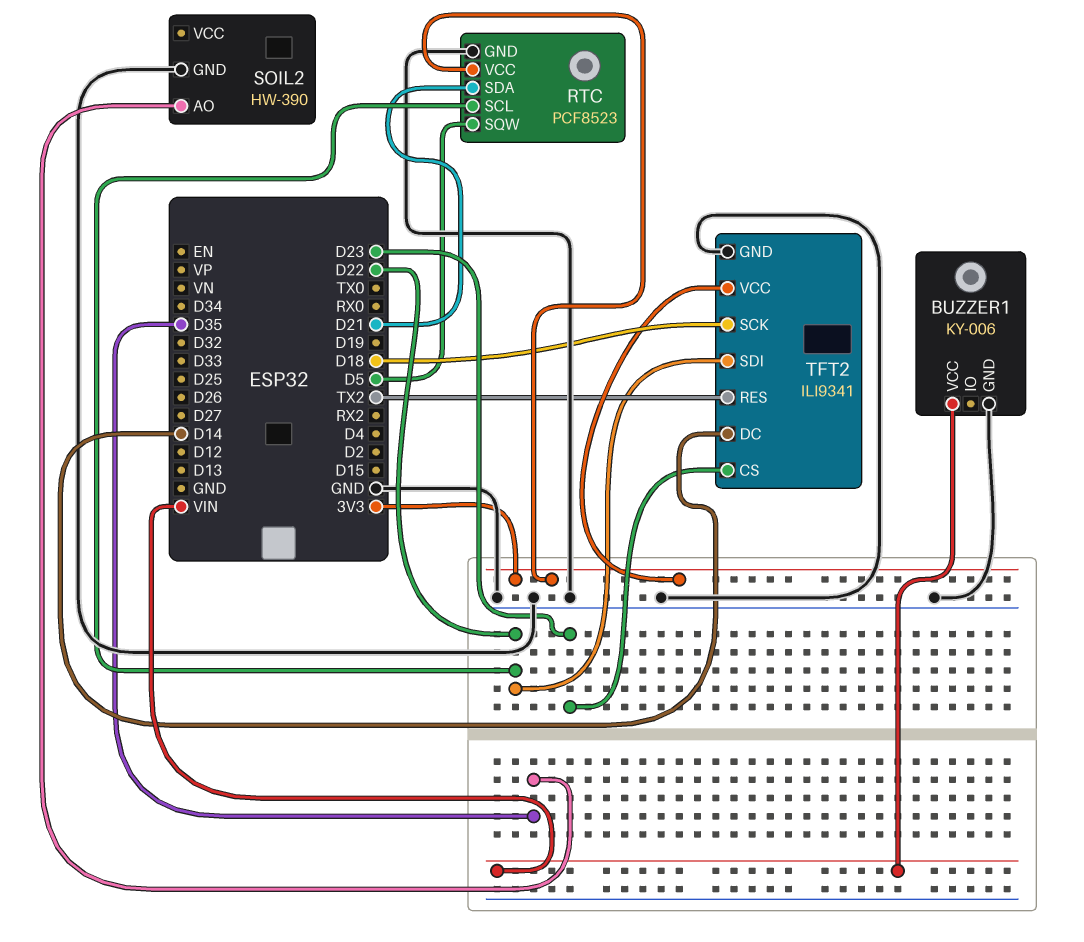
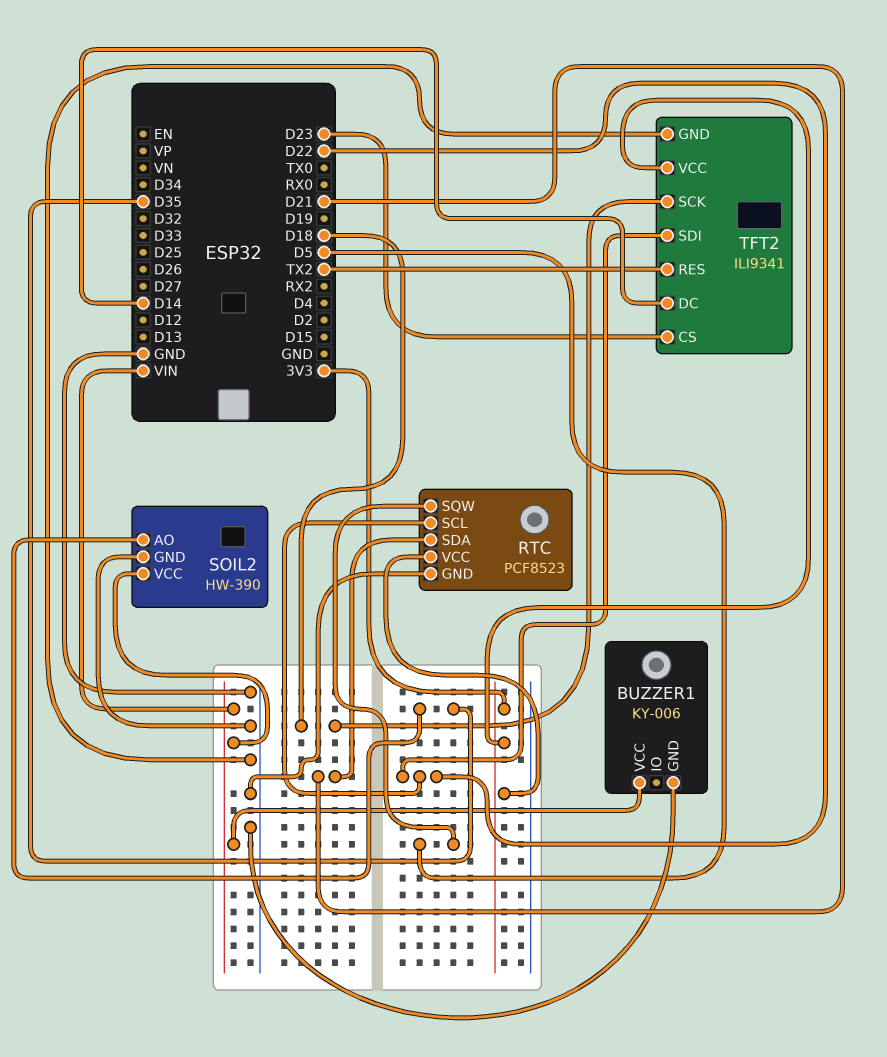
SOIL2 pin VCC: none -> VIN

